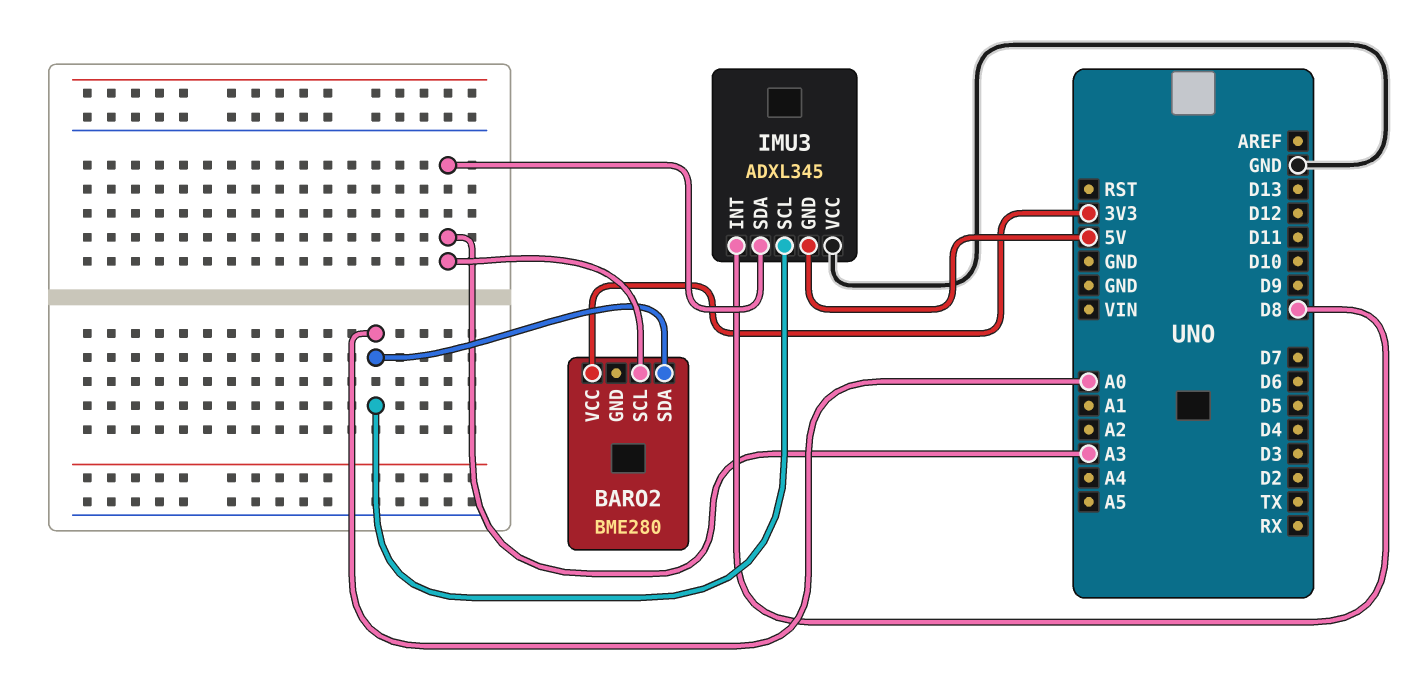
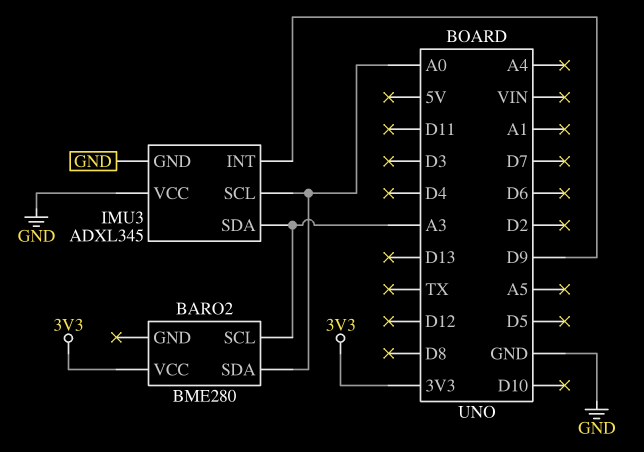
IMU3 pin GND: 5V -> GND
IMU3 pin INT: D8 -> D9

